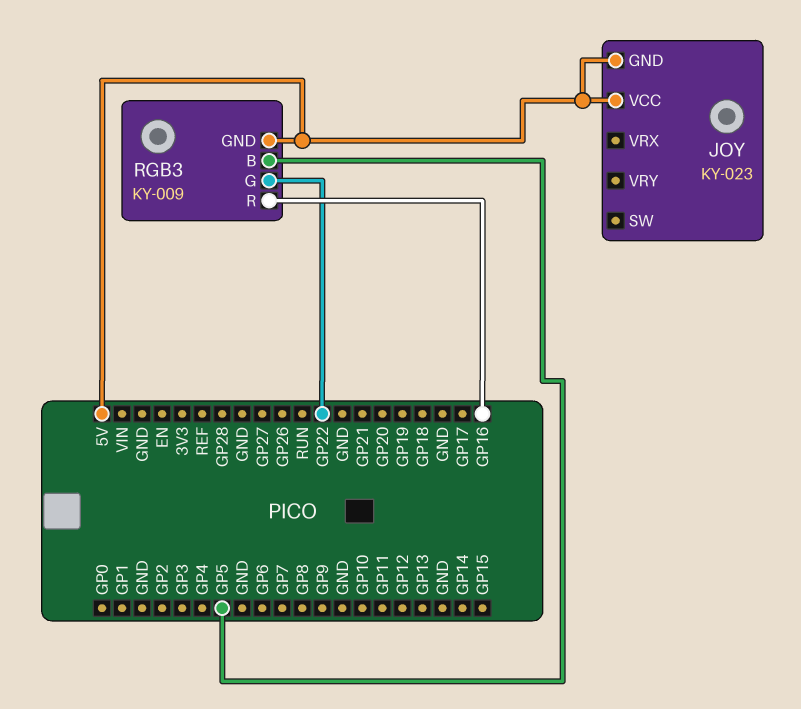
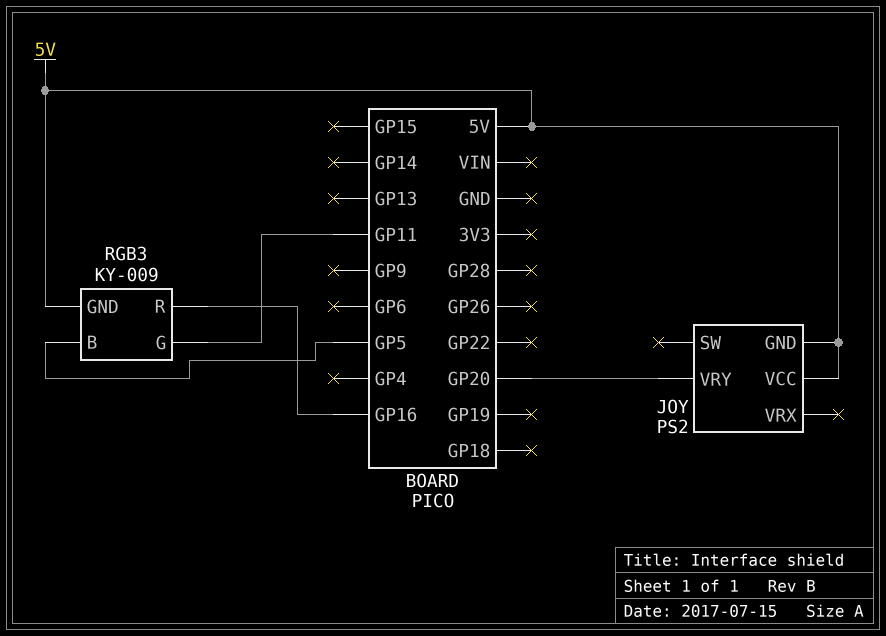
JOY: KY-023 -> PS2
JOY pin VRY: none -> GP20
RGB3 pin G: GP22 -> GP11

